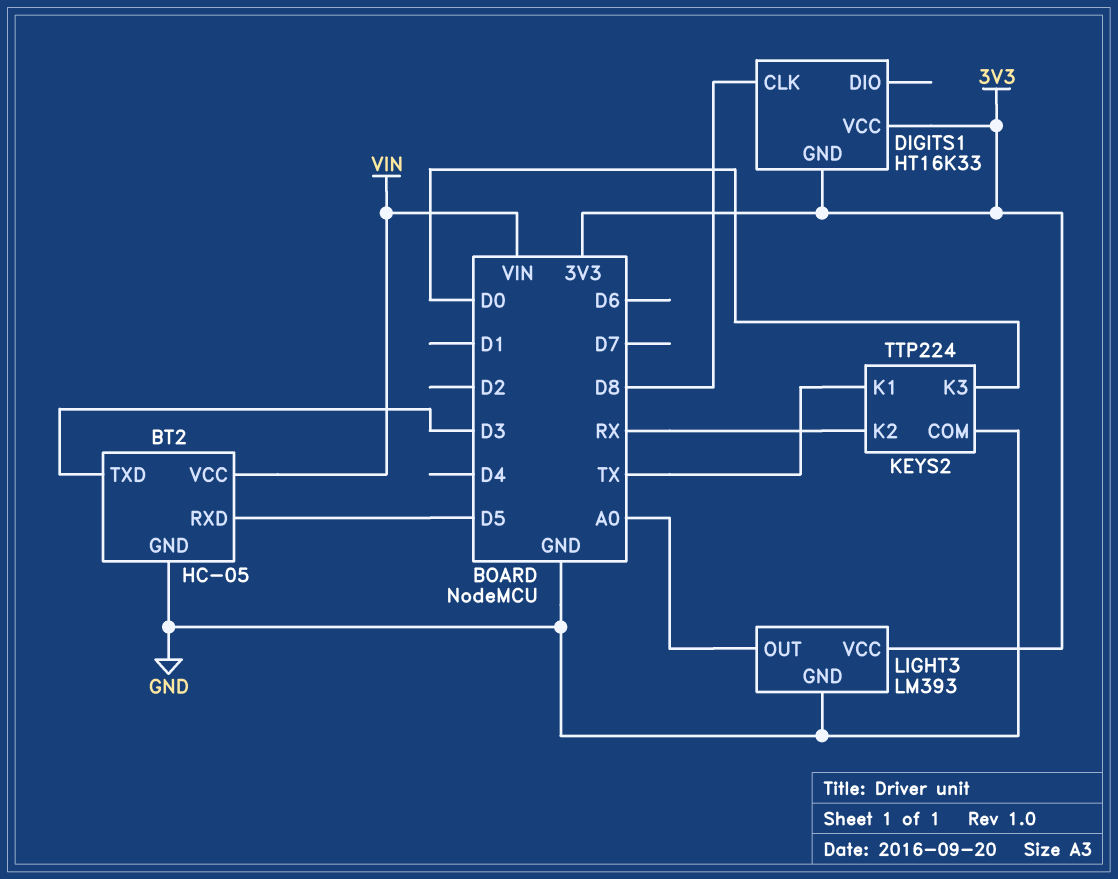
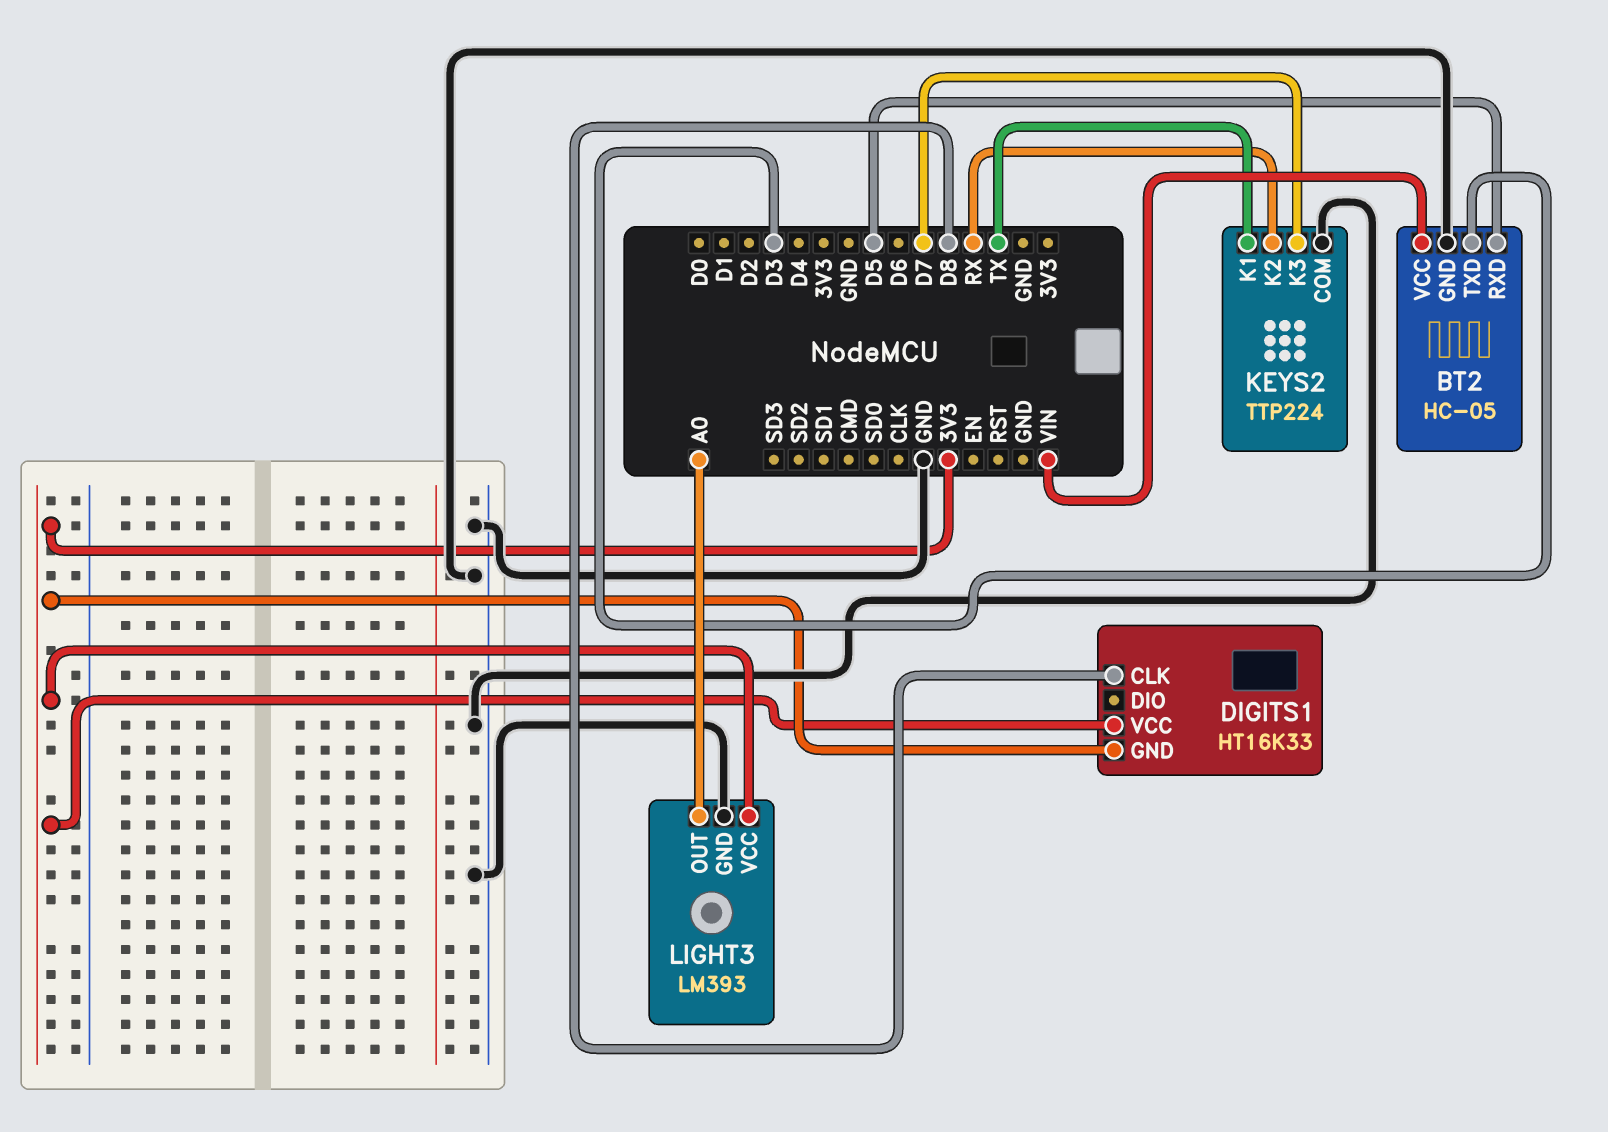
KEYS2 pin K3: D0 -> D7

